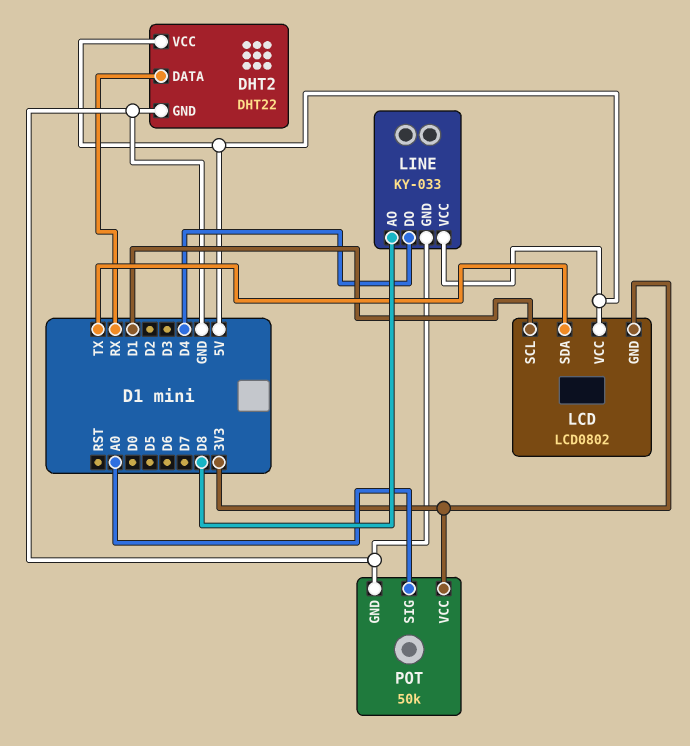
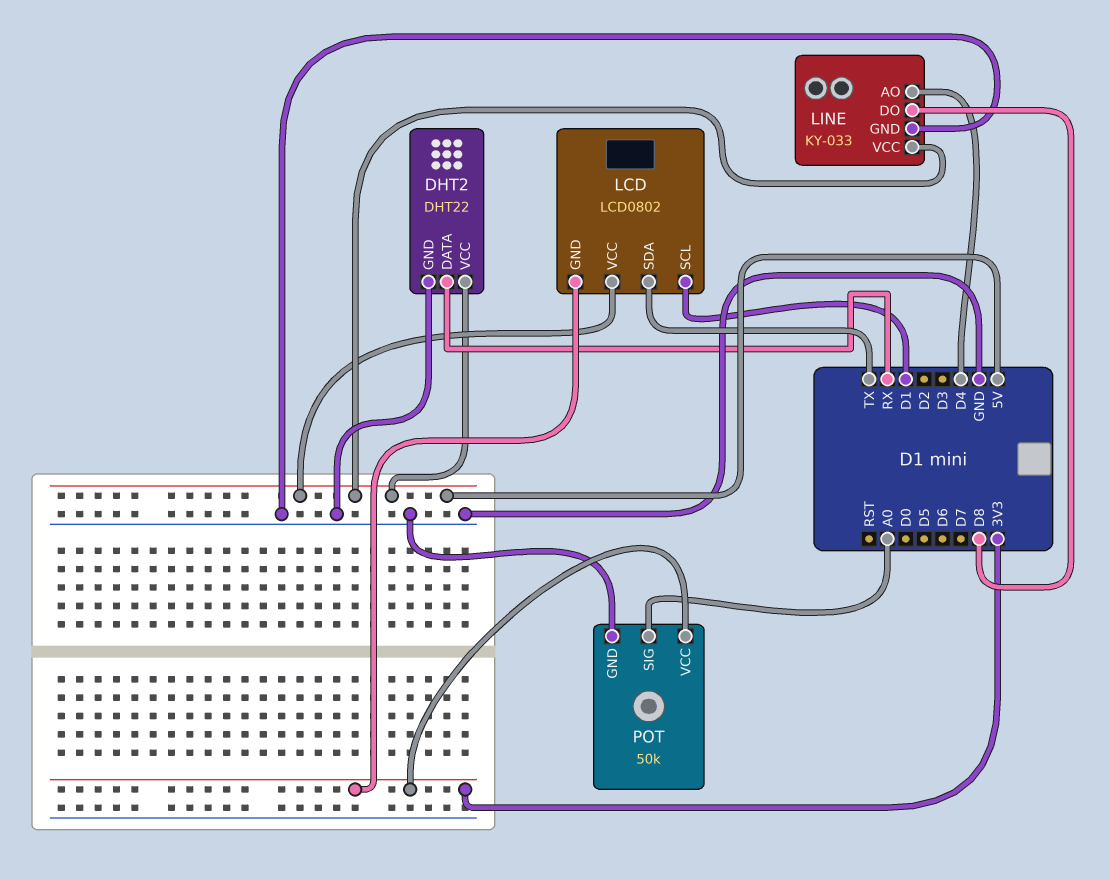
LINE pin AO: D8 -> D4
LINE pin DO: D4 -> D8

